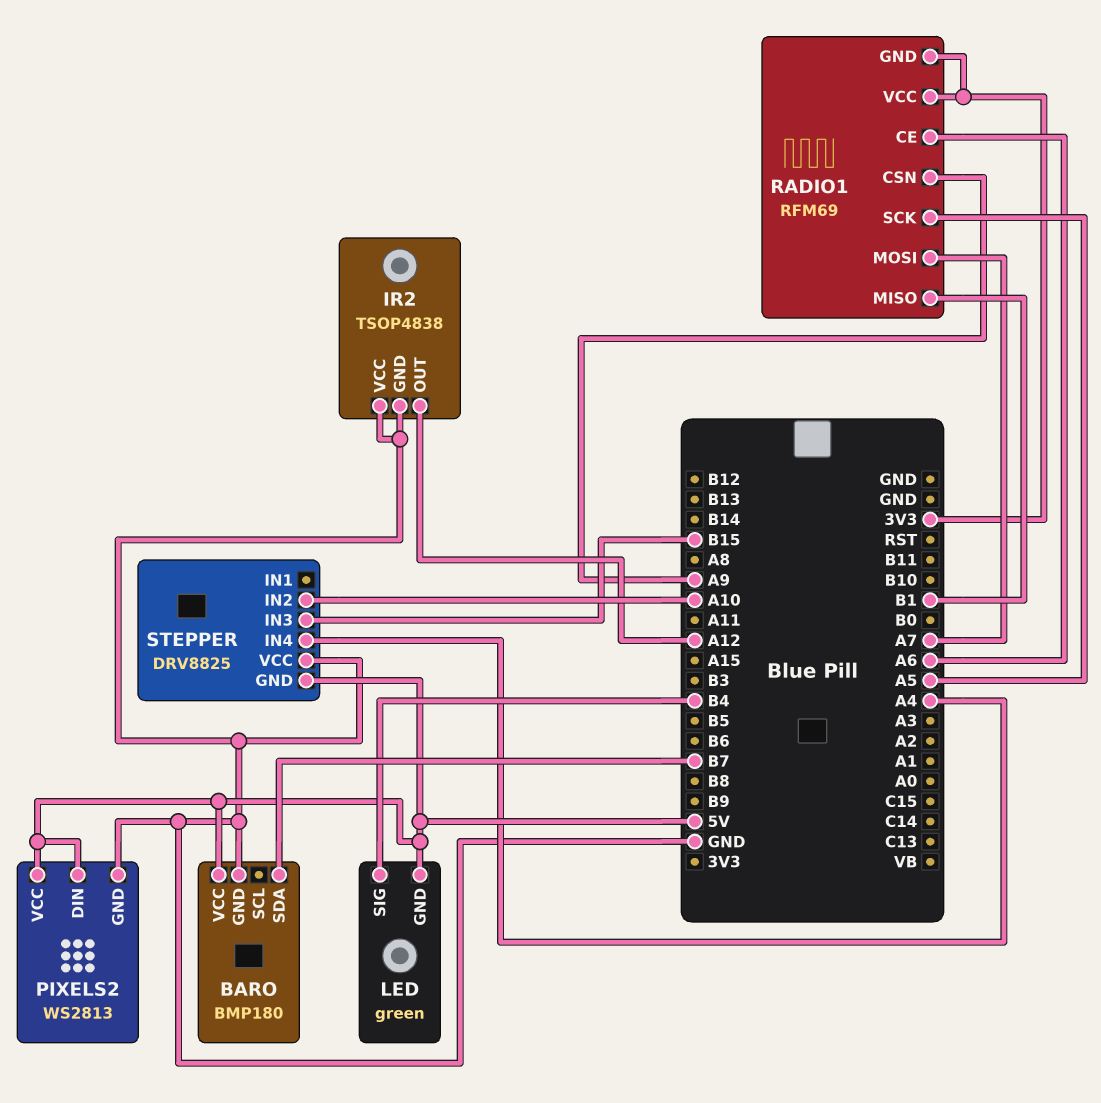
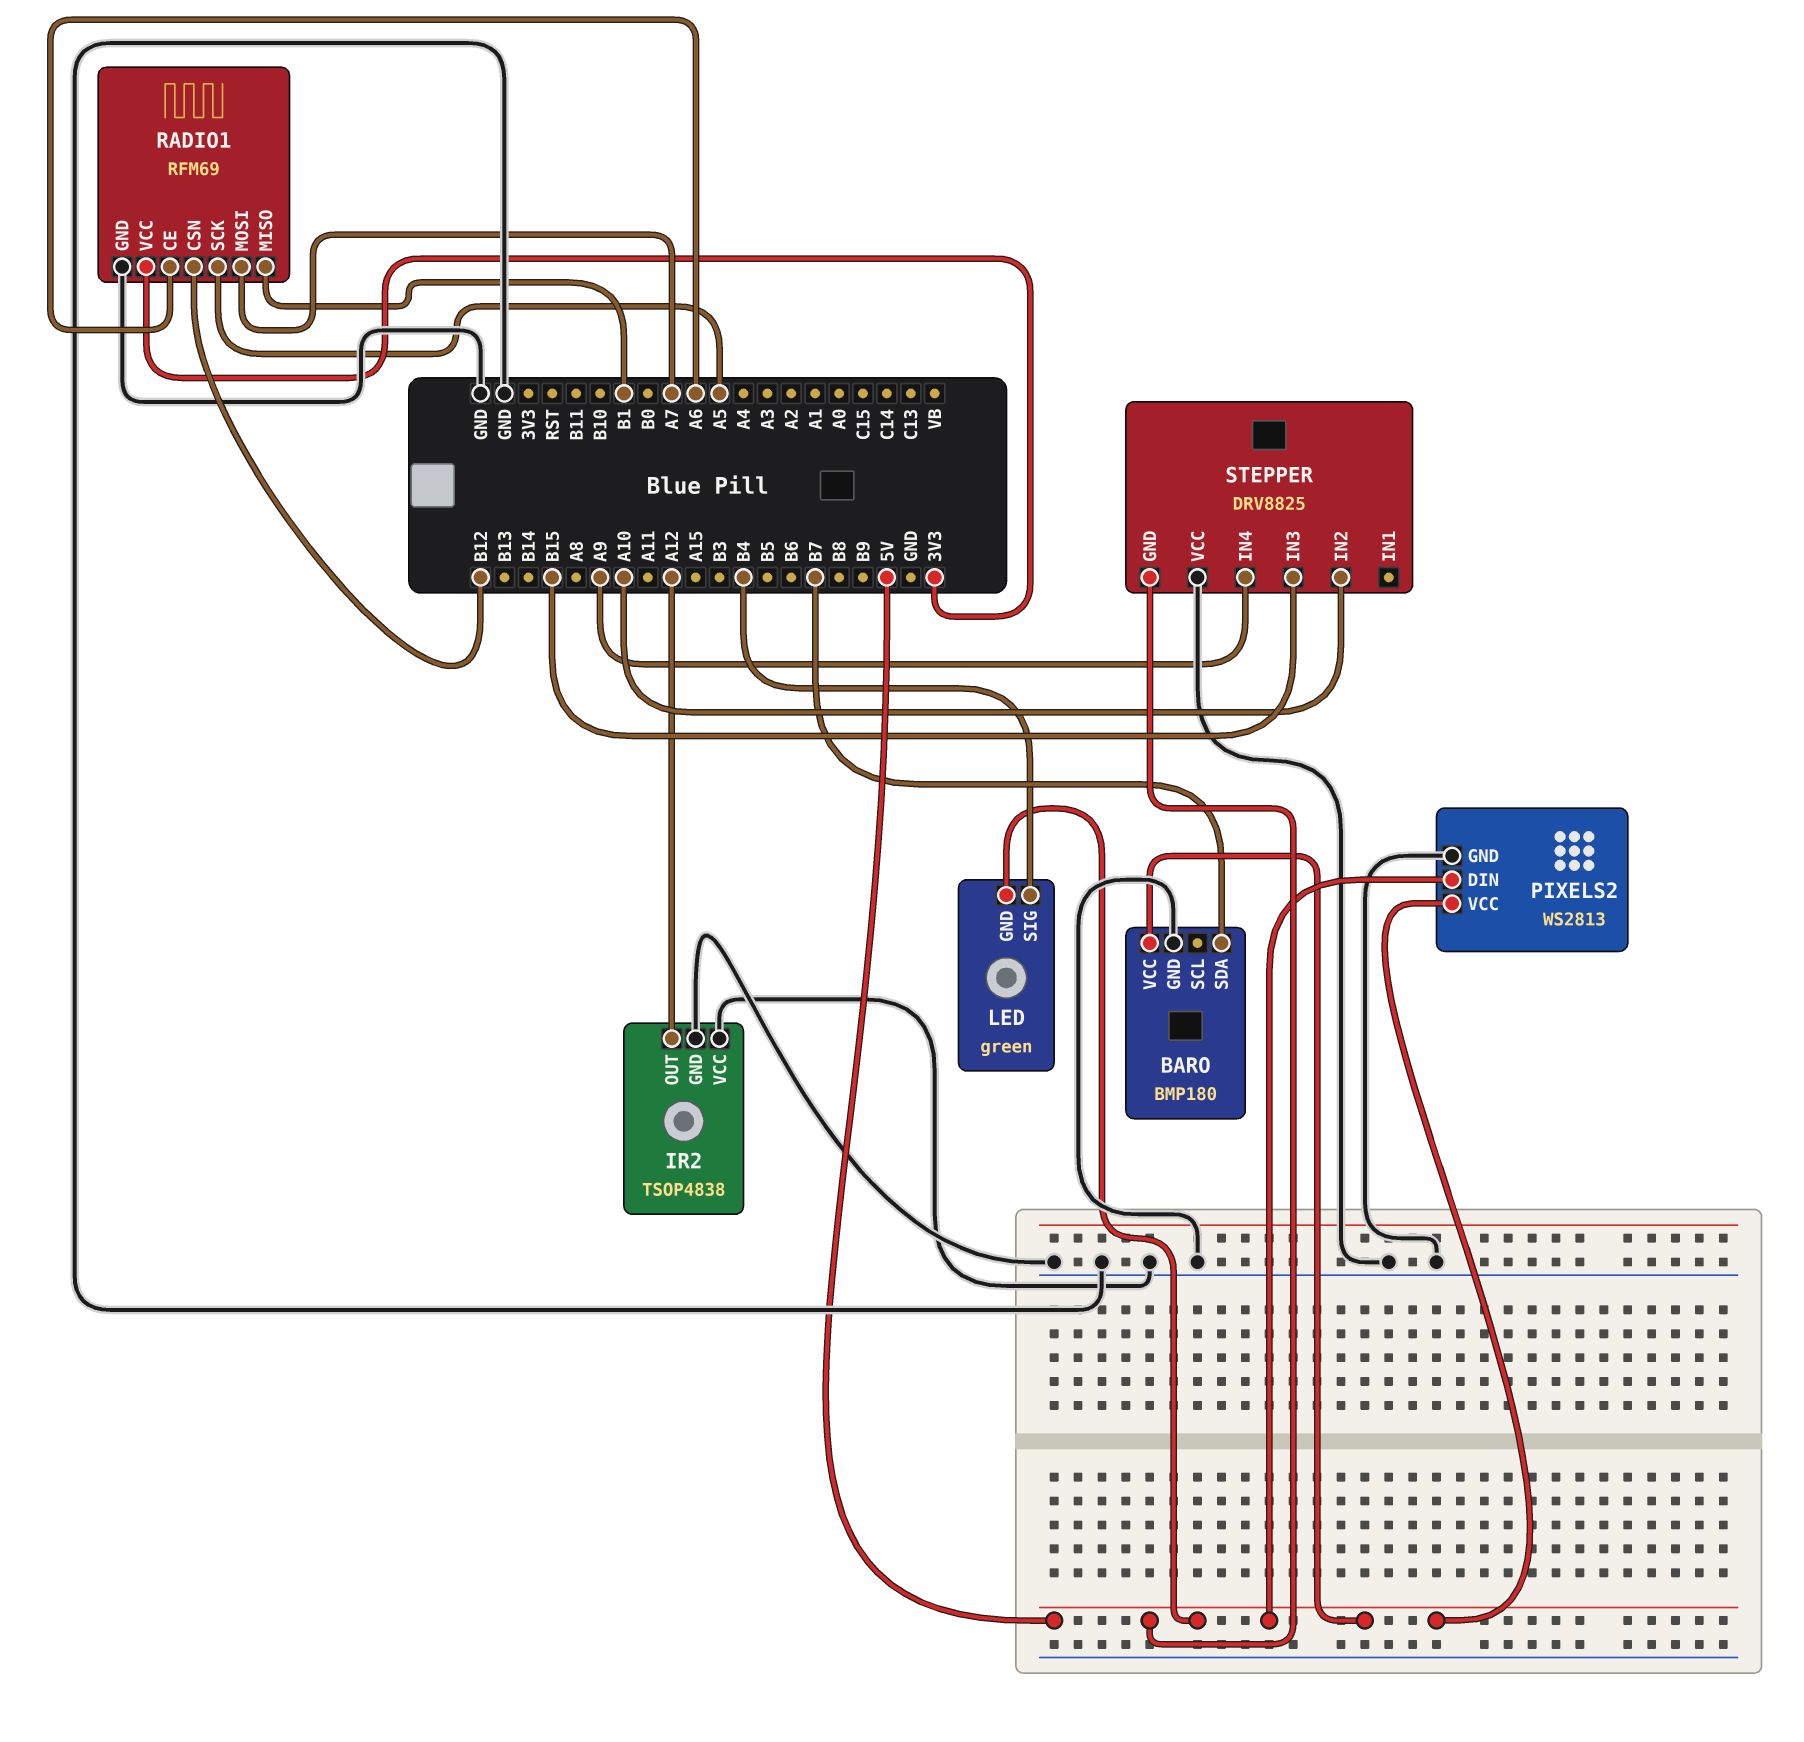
RADIO1 pin CSN: A9 -> B12
RADIO1 pin GND: 3V3 -> GND
STEPPER pin IN4: A4 -> A9

